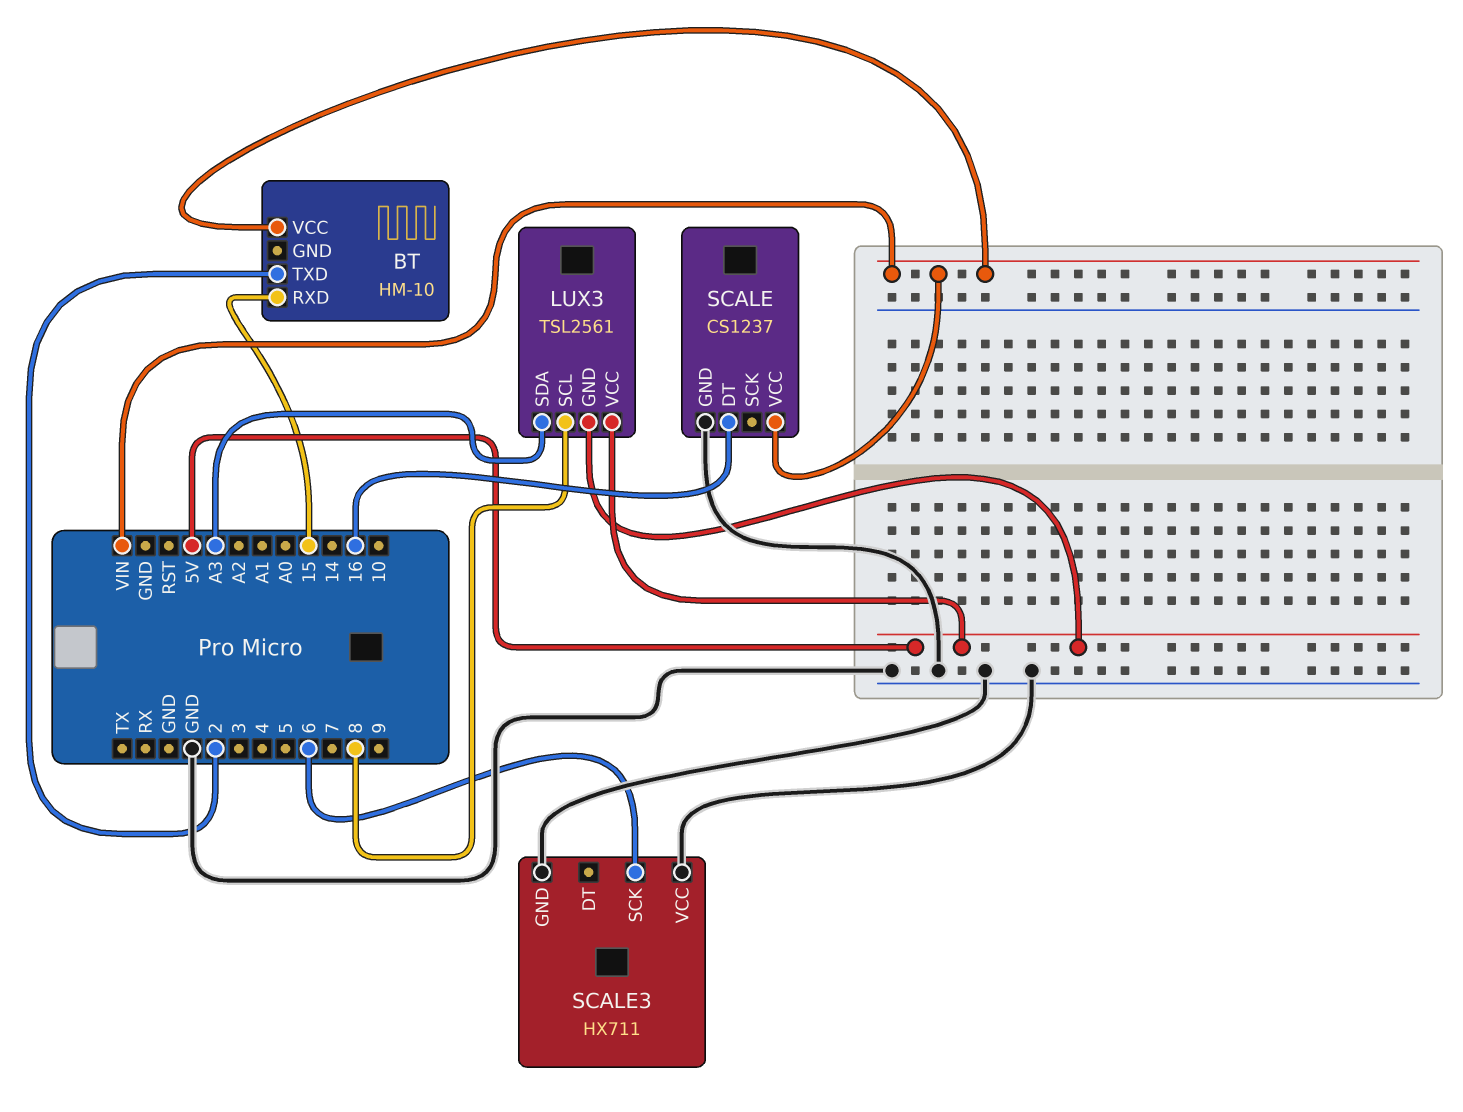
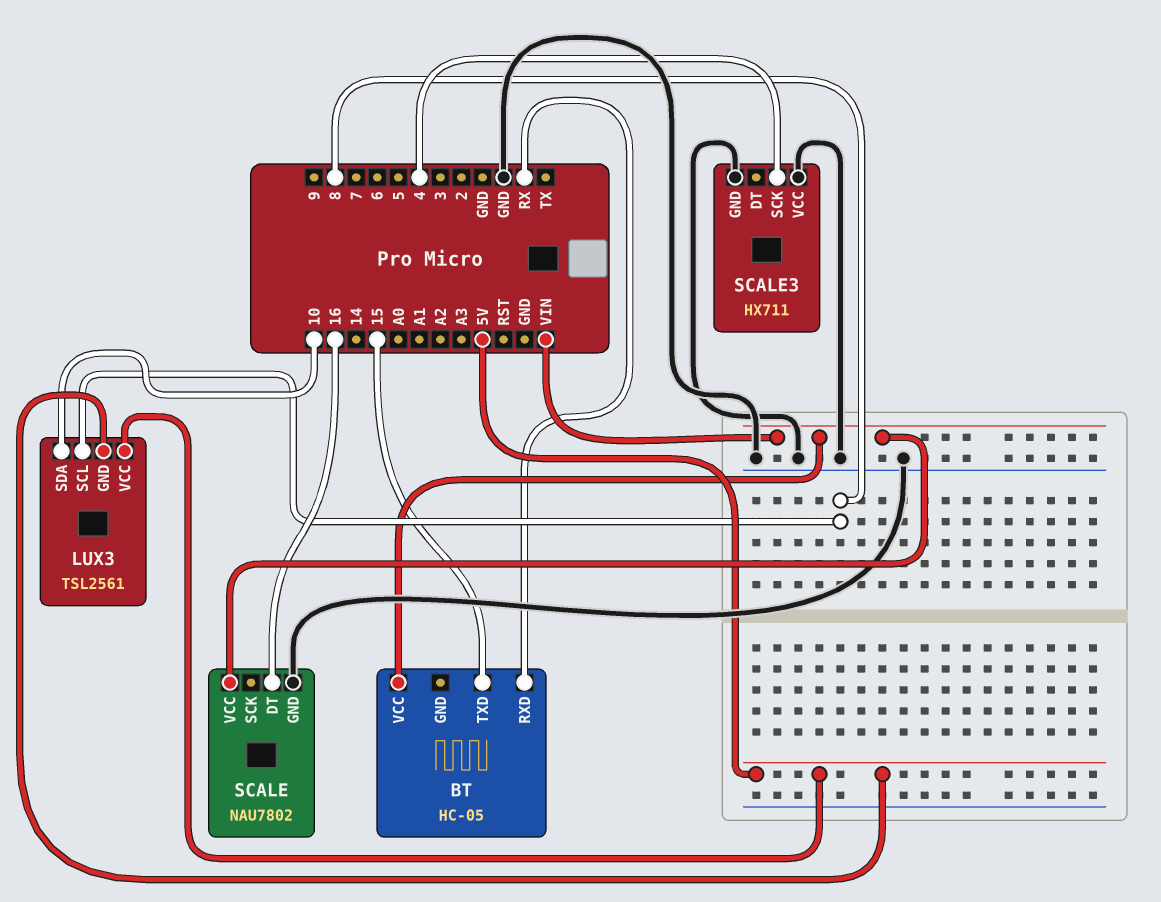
BT: HM-10 -> HC-05
BT pin RXD: 15 -> RX
BT pin TXD: 2 -> 15
LUX3 pin SDA: A3 -> 10
SCALE: CS1237 -> NAU7802
SCALE3 pin SCK: 6 -> 4

